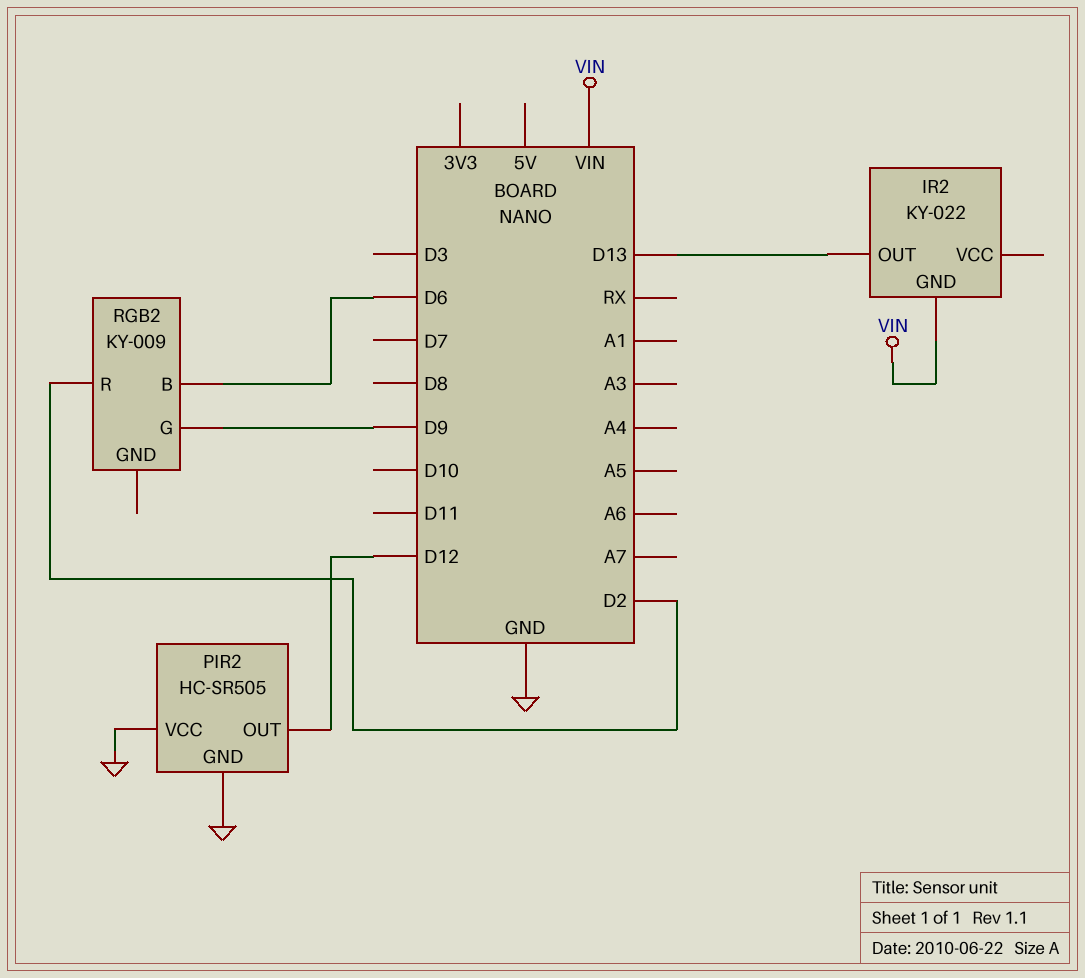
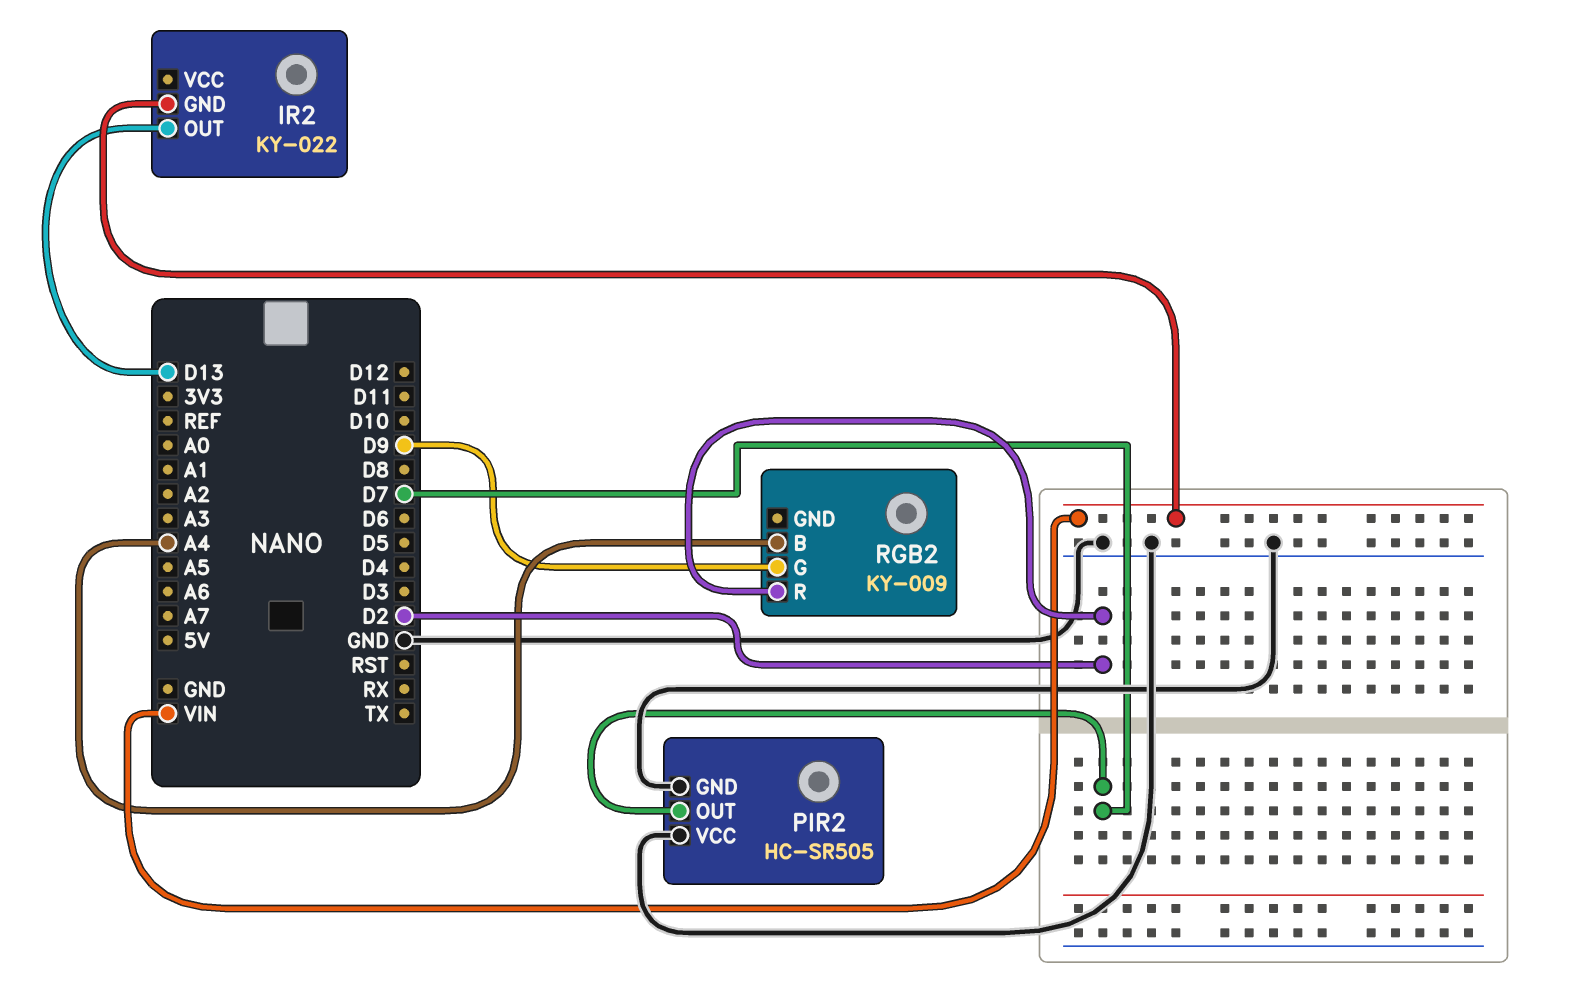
PIR2 pin OUT: D12 -> D7
RGB2 pin B: D6 -> A4

